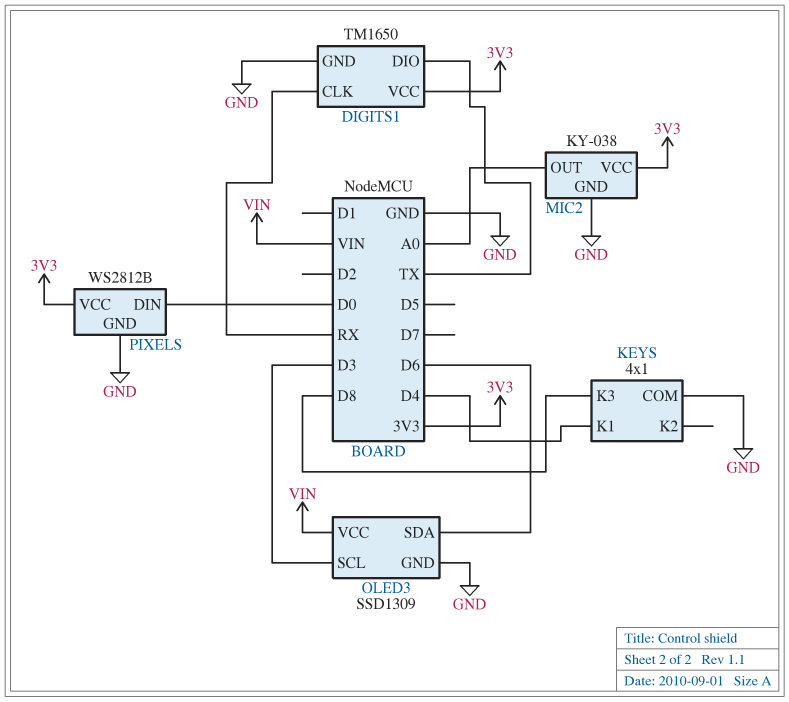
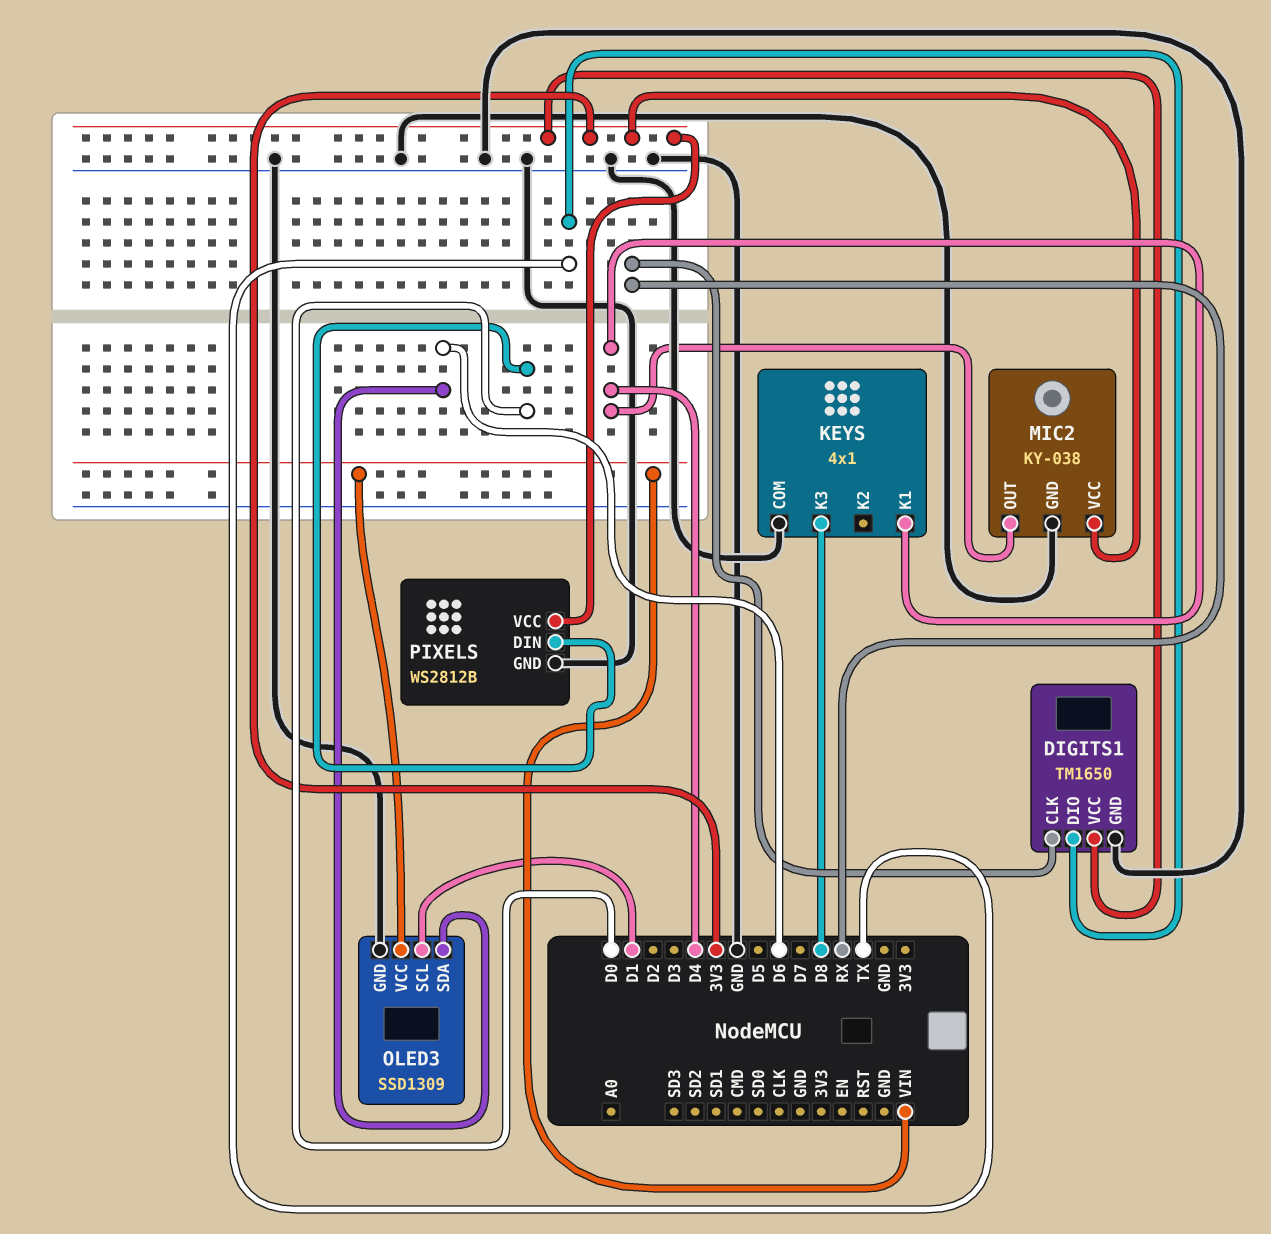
MIC2 pin OUT: A0 -> D4
OLED3 pin SCL: D3 -> D1

